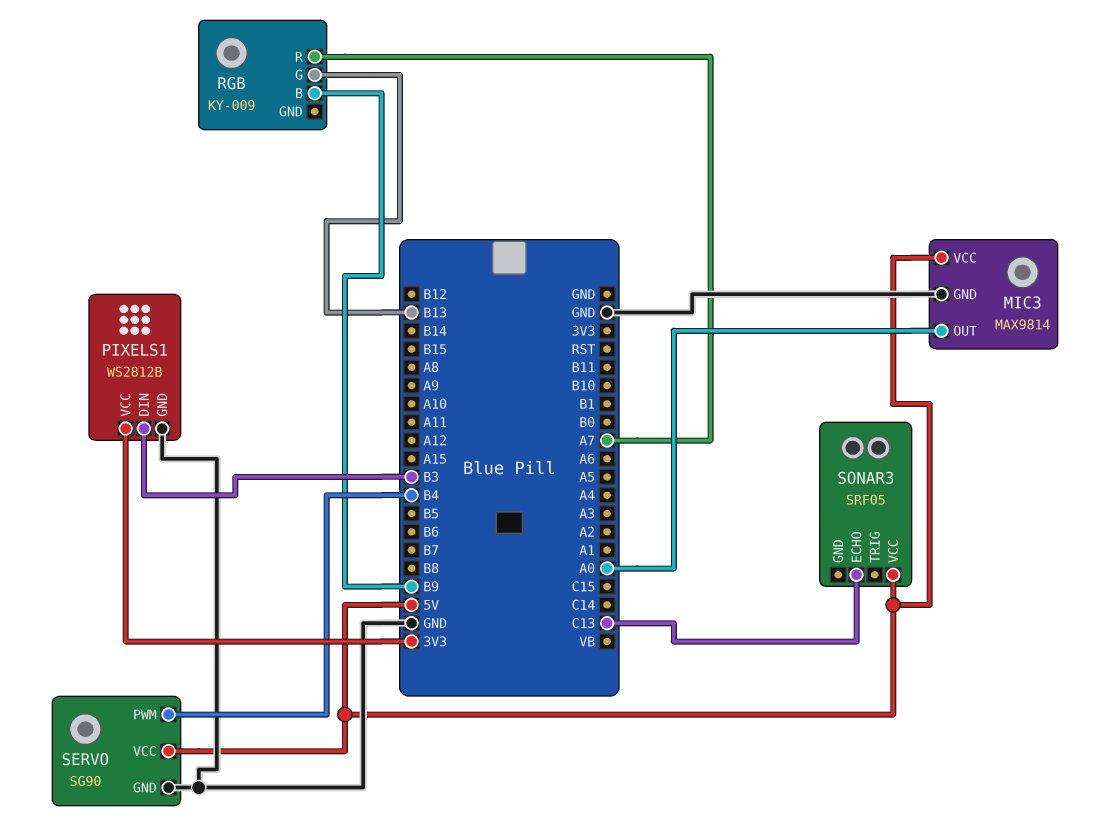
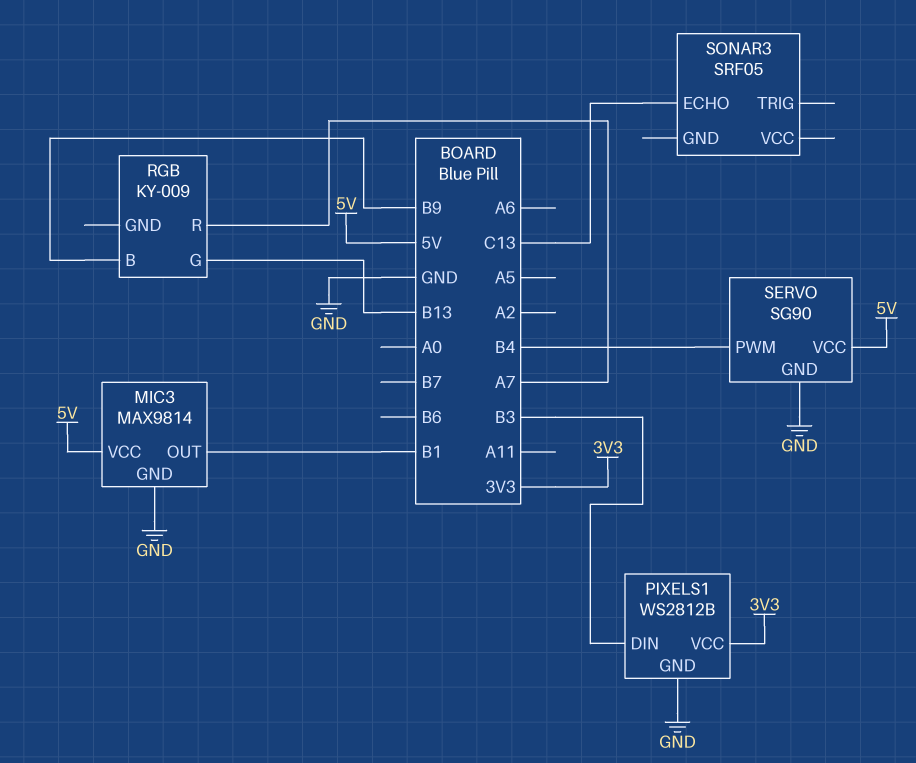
MIC3 pin OUT: A0 -> B1
SONAR3 pin VCC: 5V -> none

